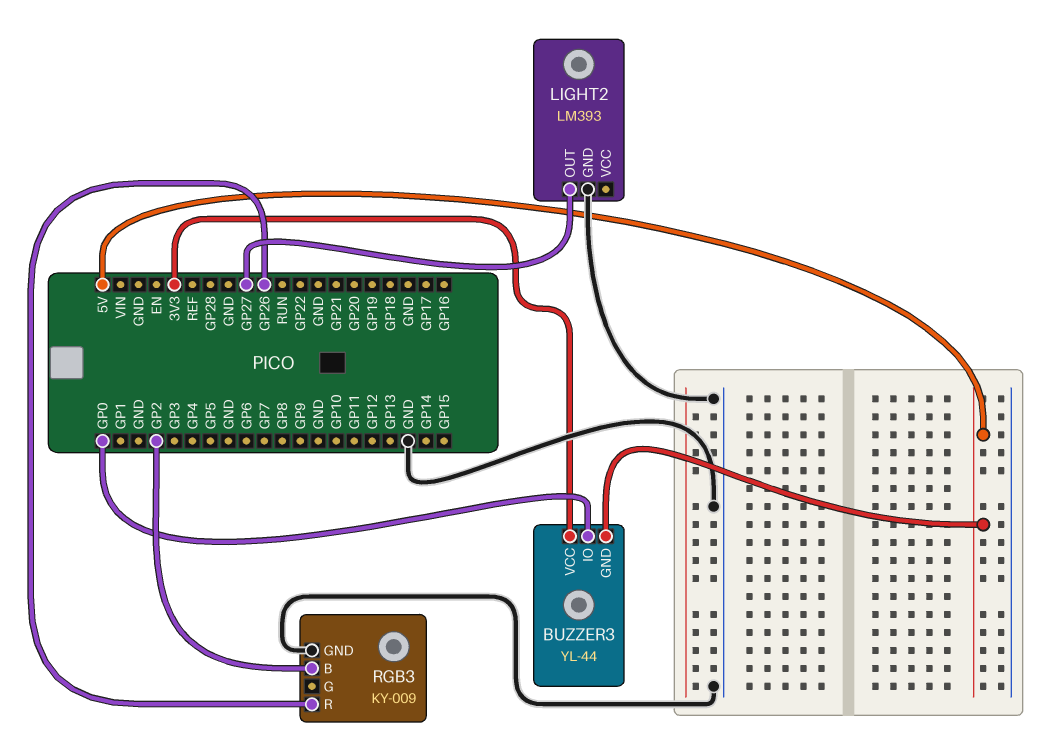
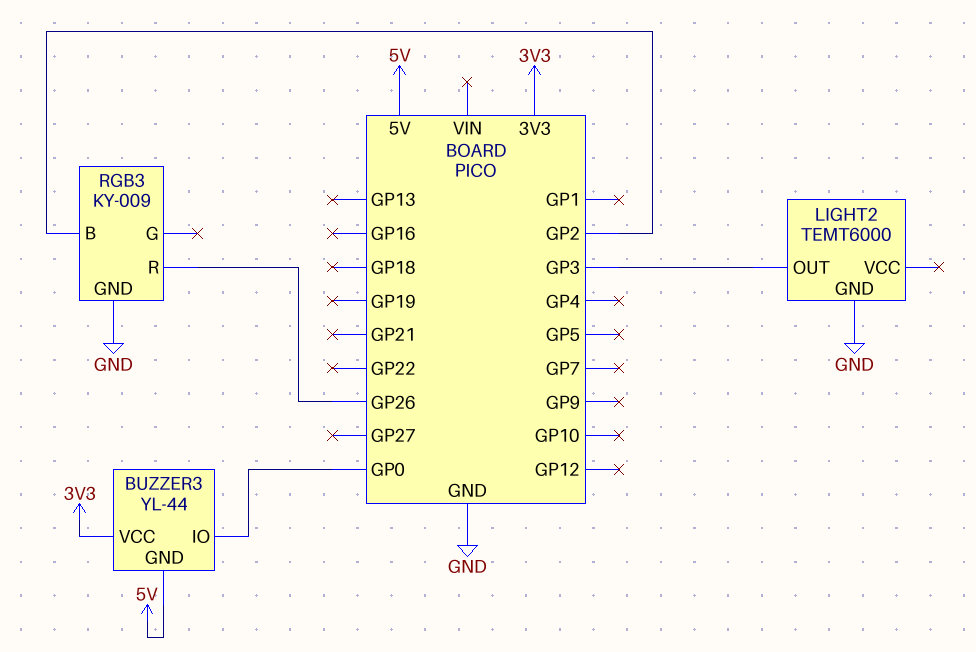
LIGHT2: LM393 -> TEMT6000
LIGHT2 pin OUT: GP27 -> GP3

